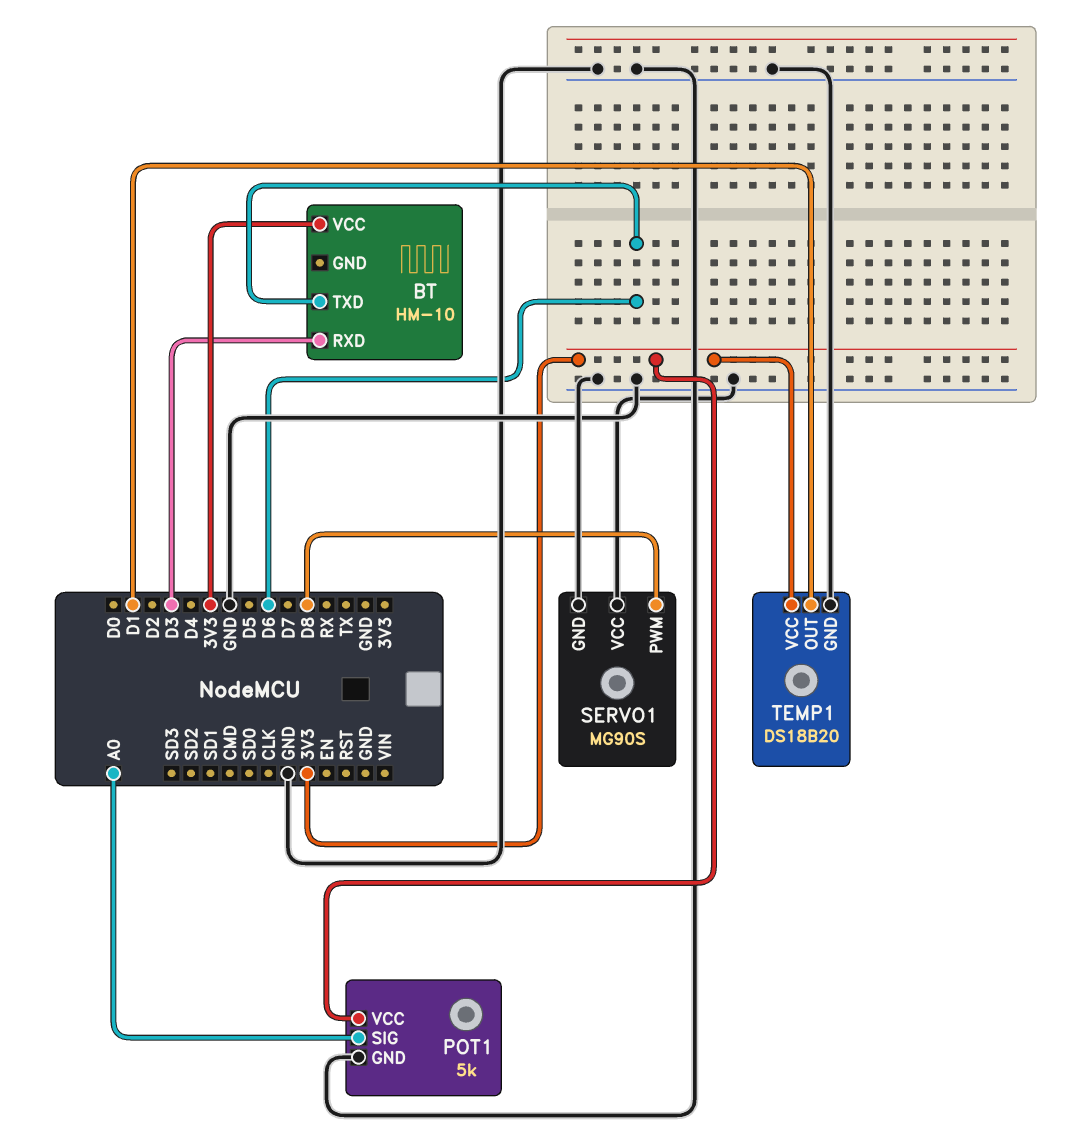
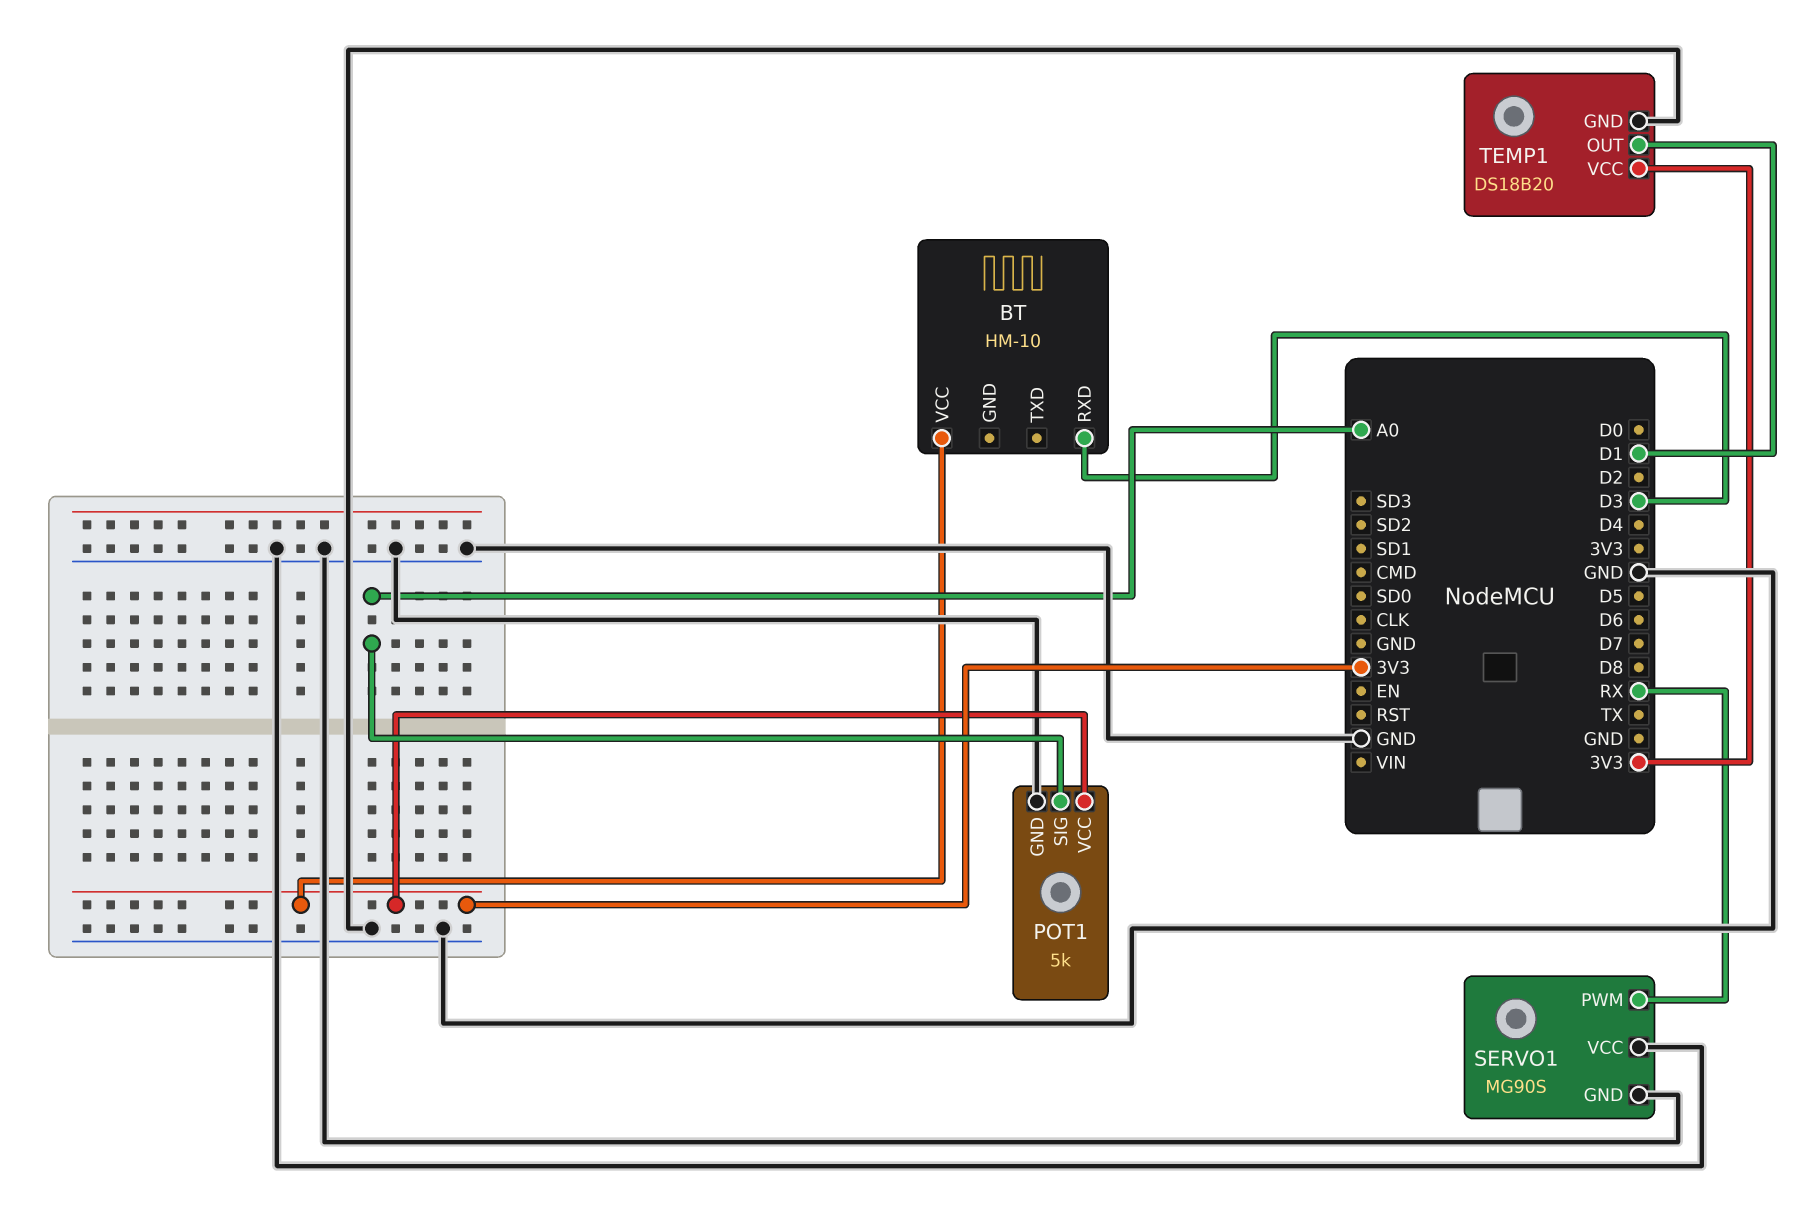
BT pin TXD: D6 -> none
SERVO1 pin PWM: D8 -> RX

